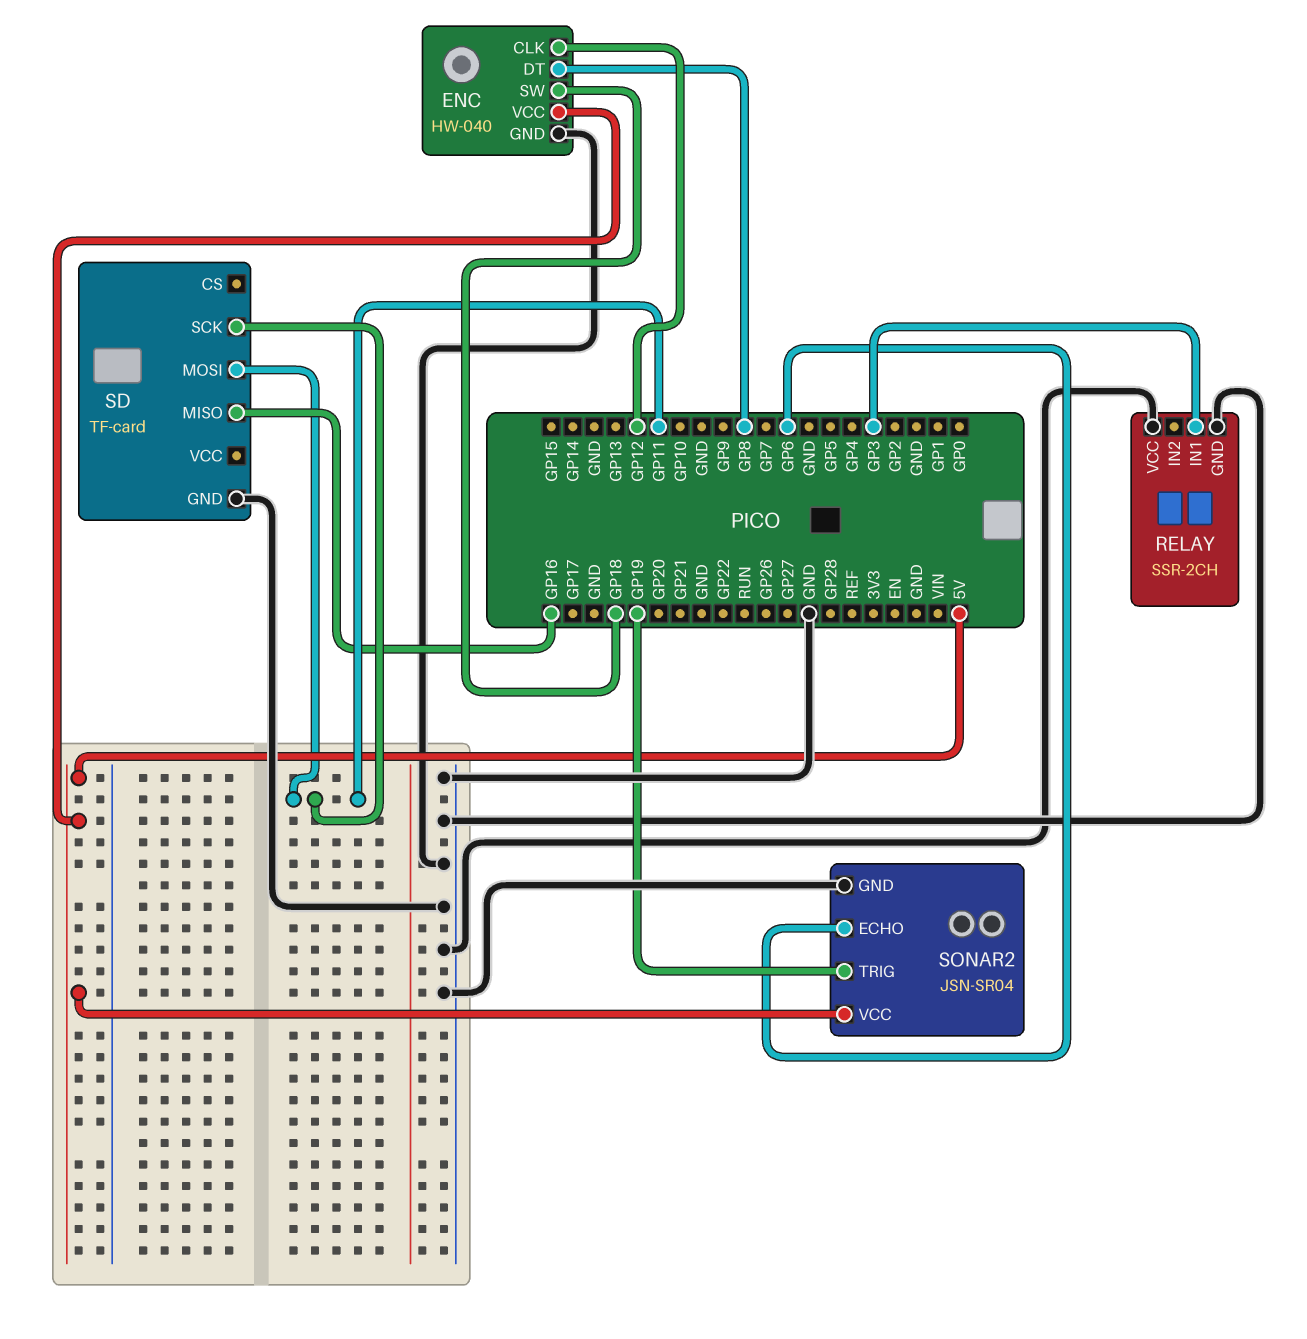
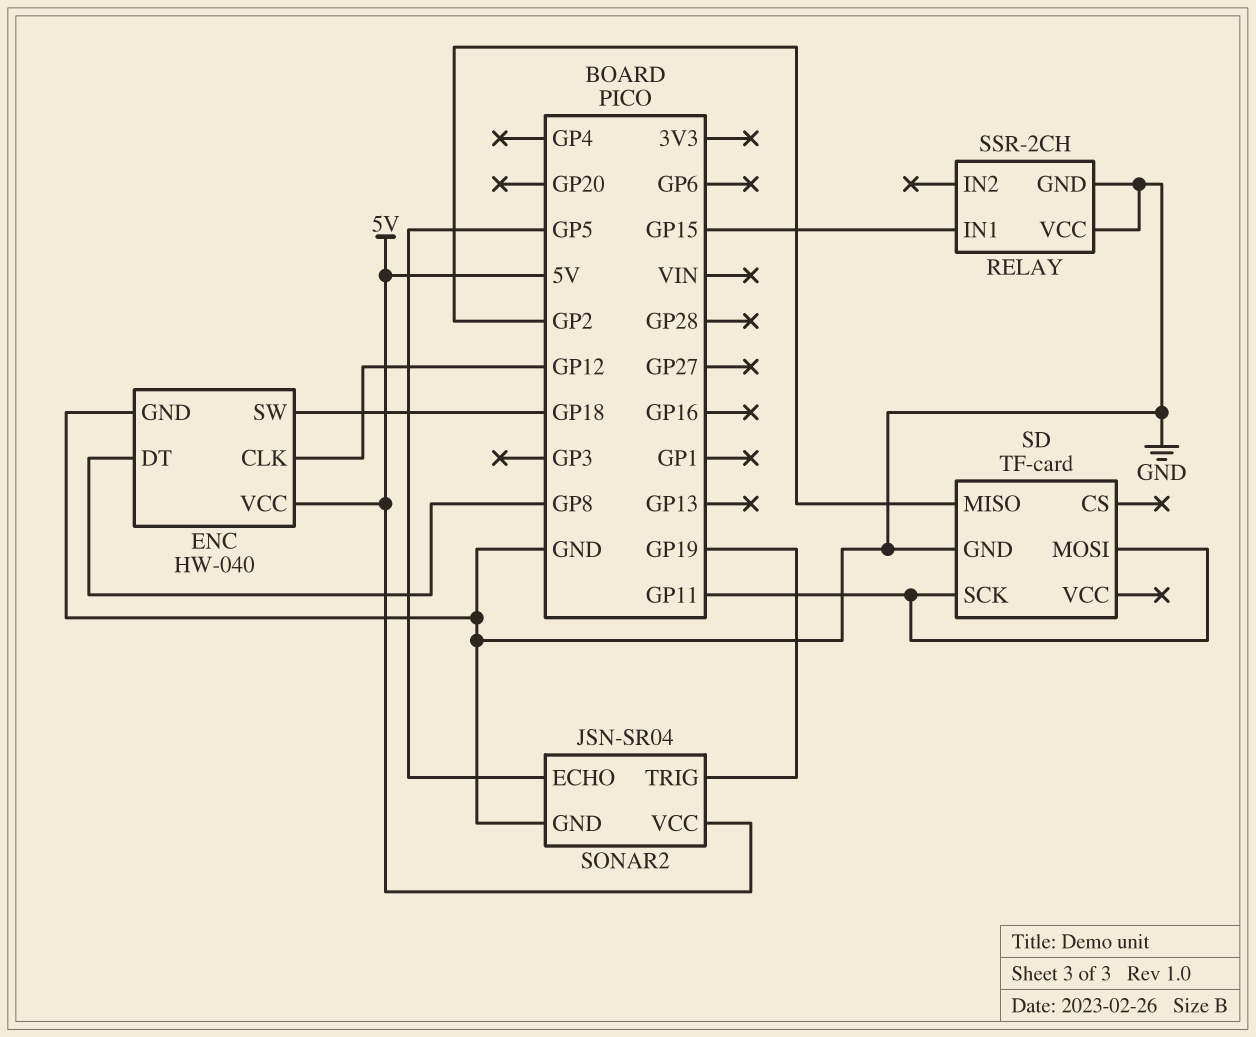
RELAY pin IN1: GP3 -> GP15
SD pin MISO: GP16 -> GP2
SONAR2 pin ECHO: GP6 -> GP5

